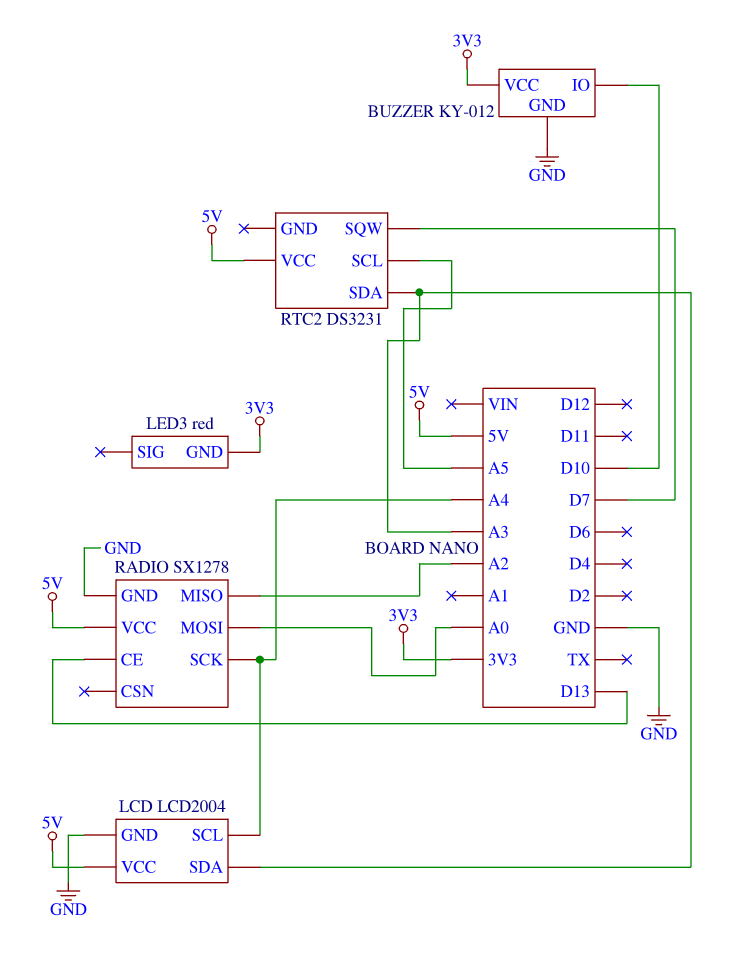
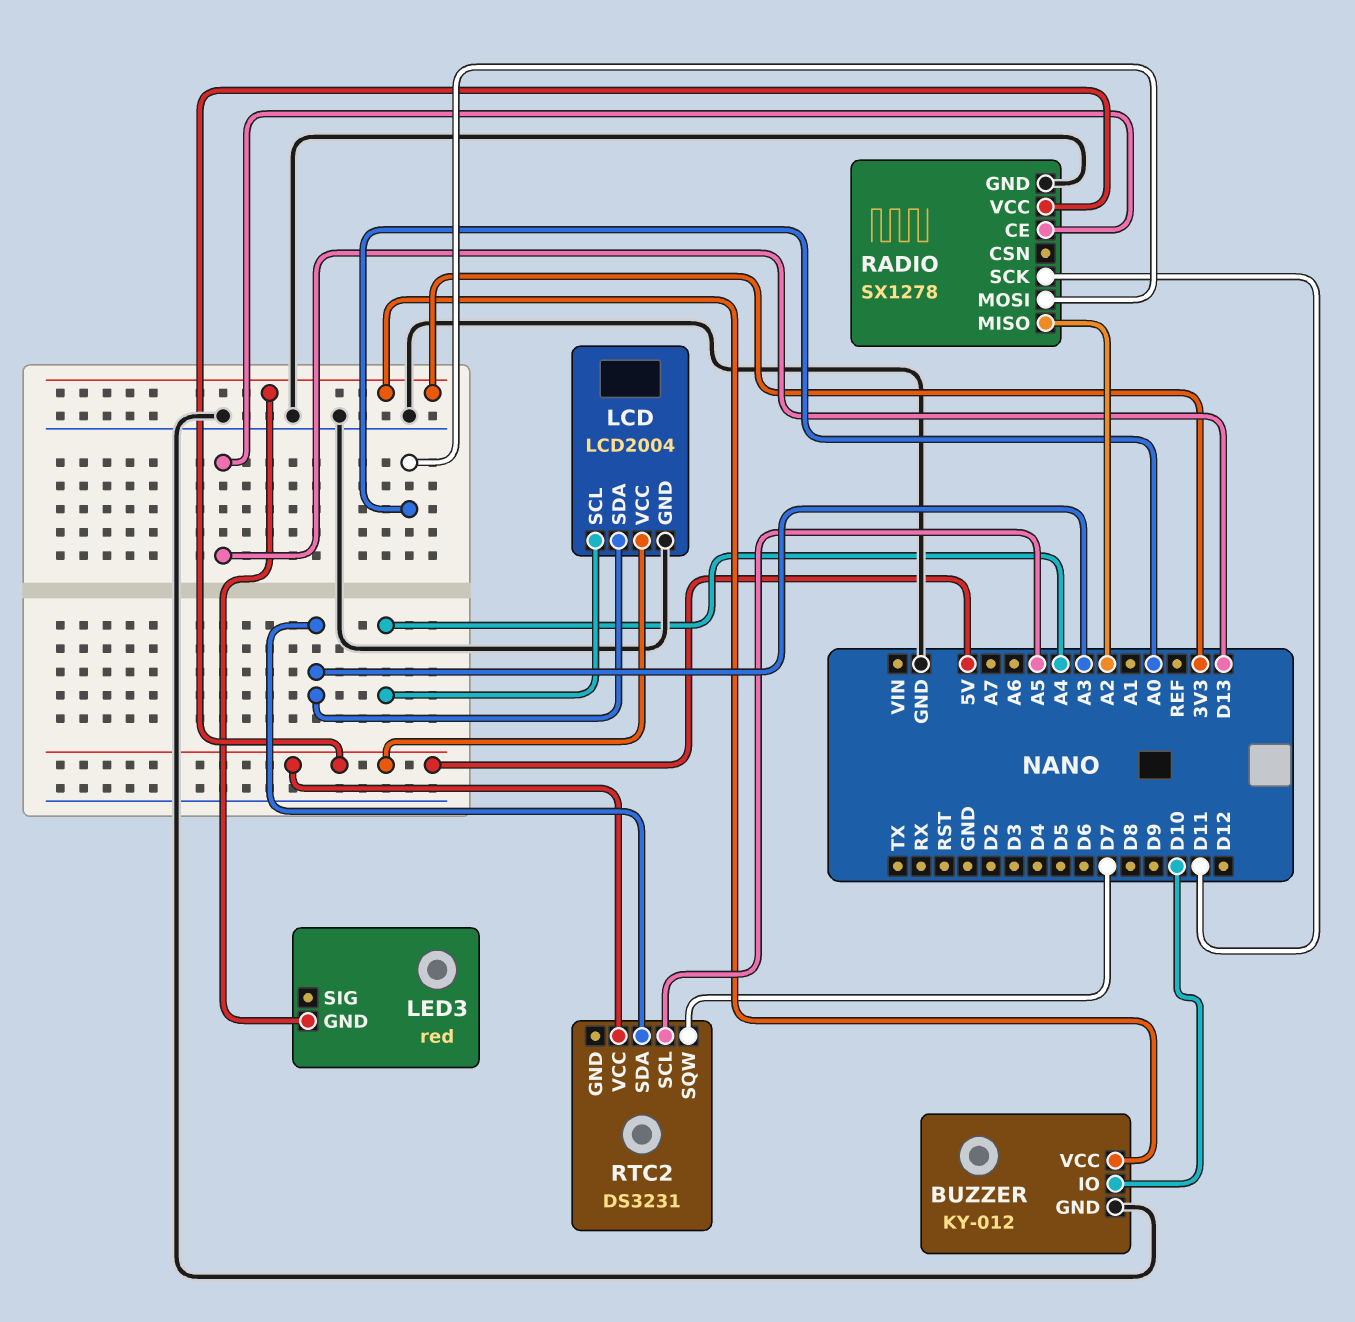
RADIO pin SCK: A4 -> D11

